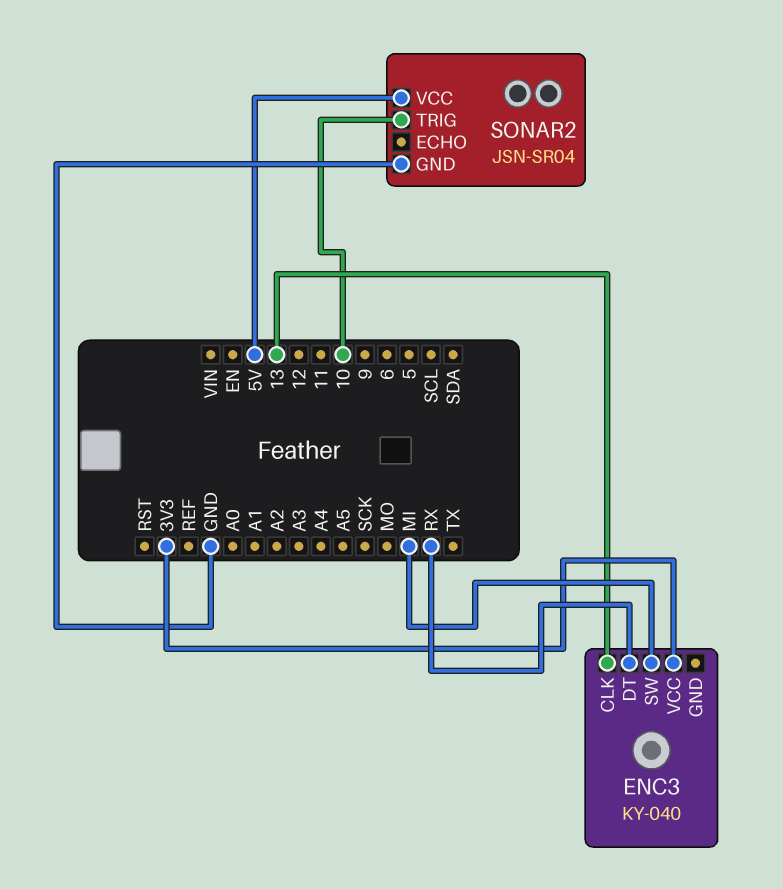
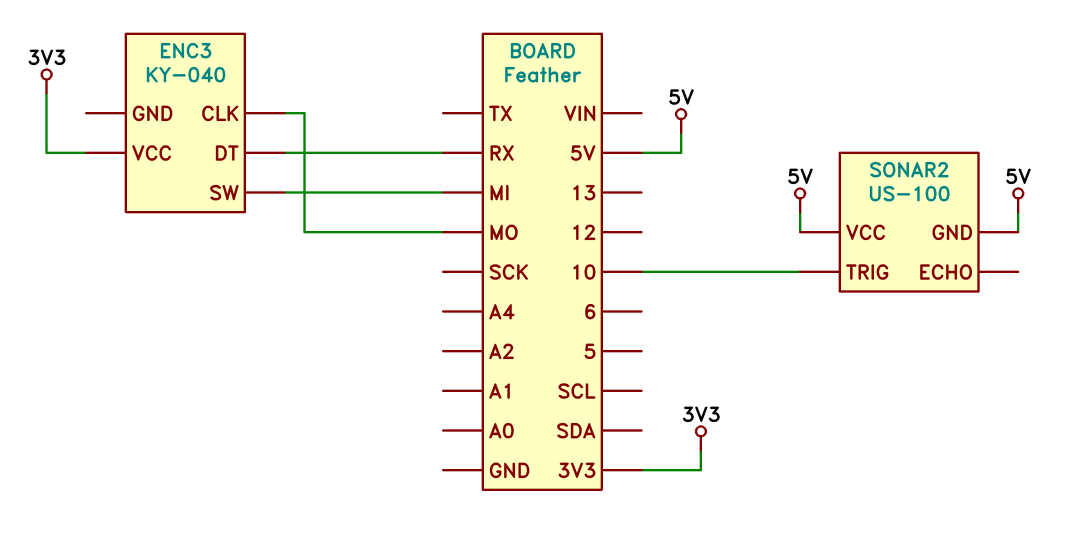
ENC3 pin CLK: 13 -> MO
SONAR2: JSN-SR04 -> US-100
SONAR2 pin GND: GND -> 5V

